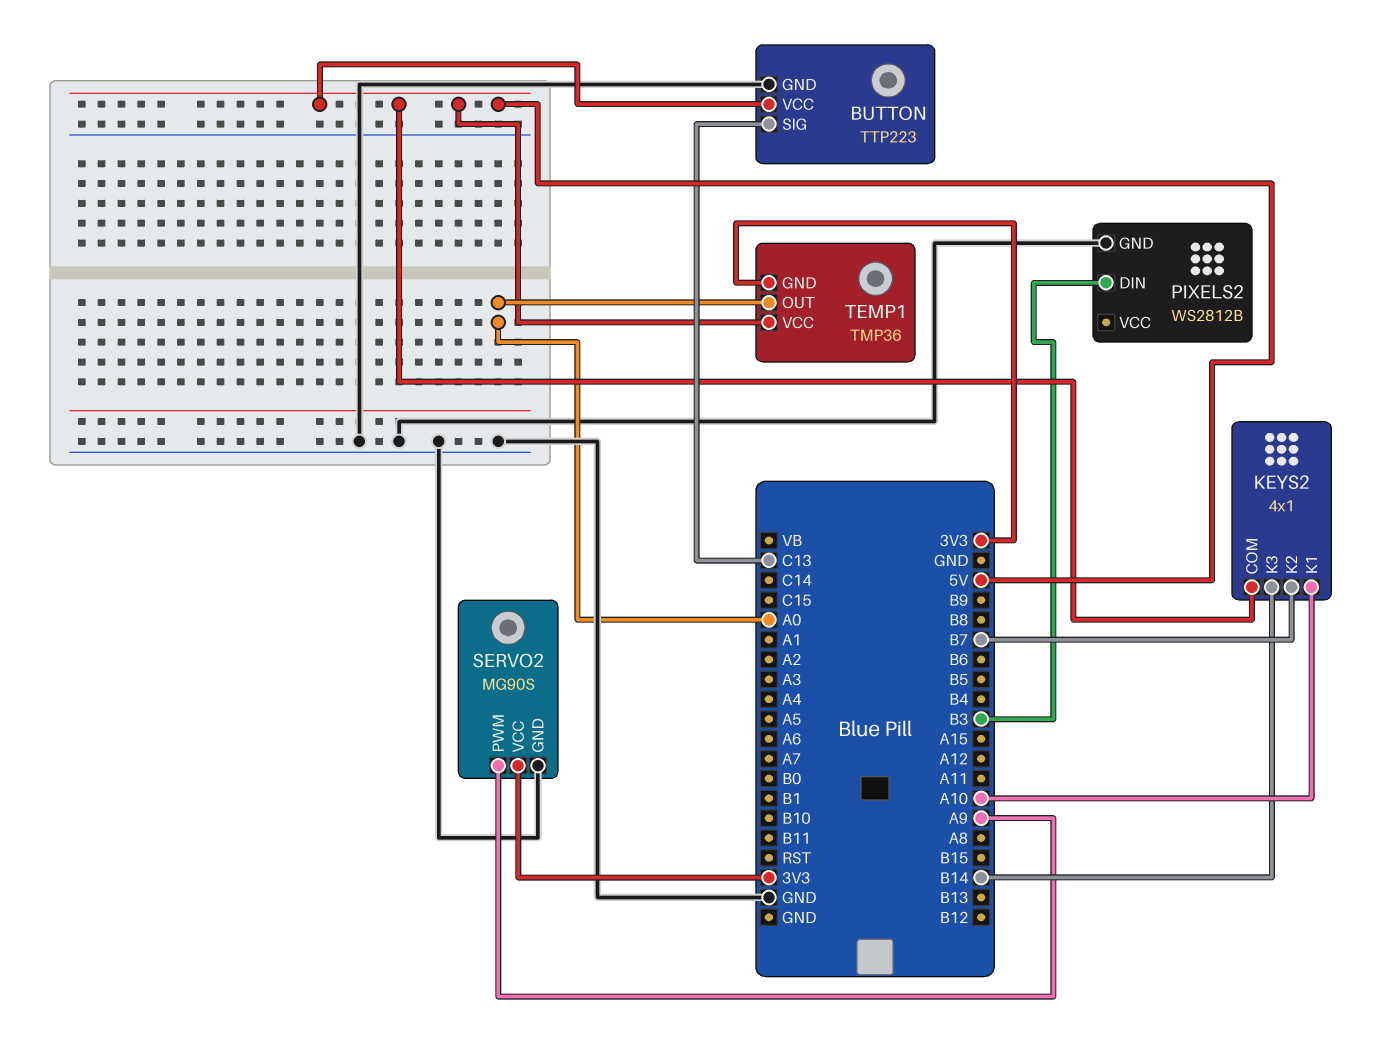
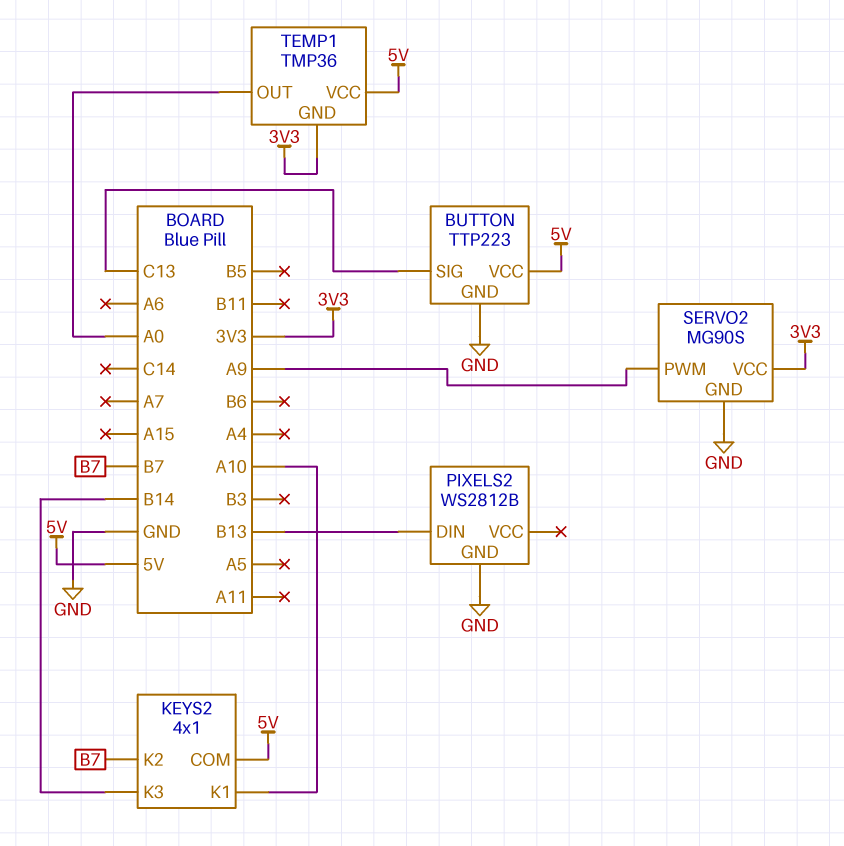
PIXELS2 pin DIN: B3 -> B13

